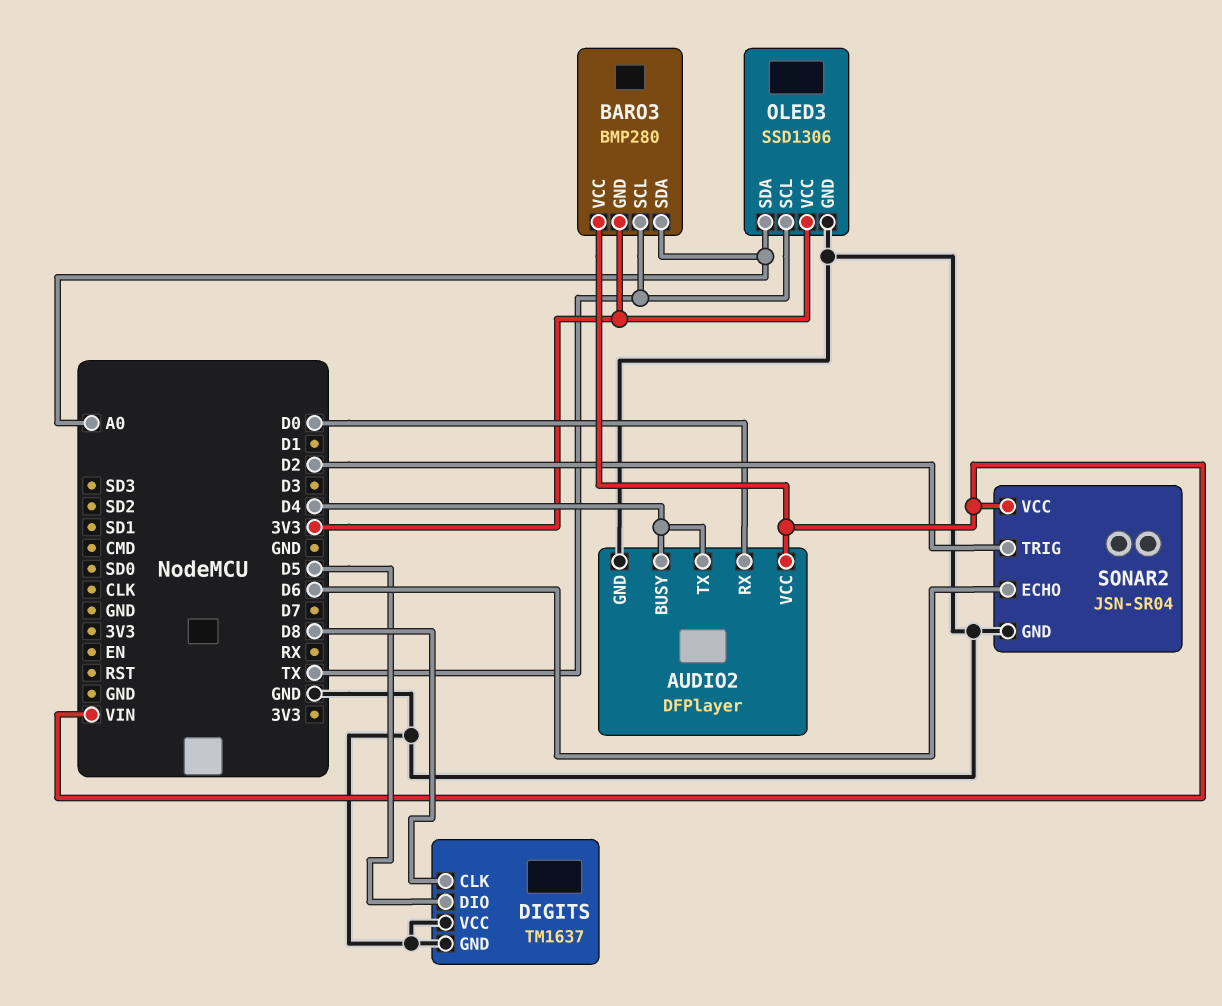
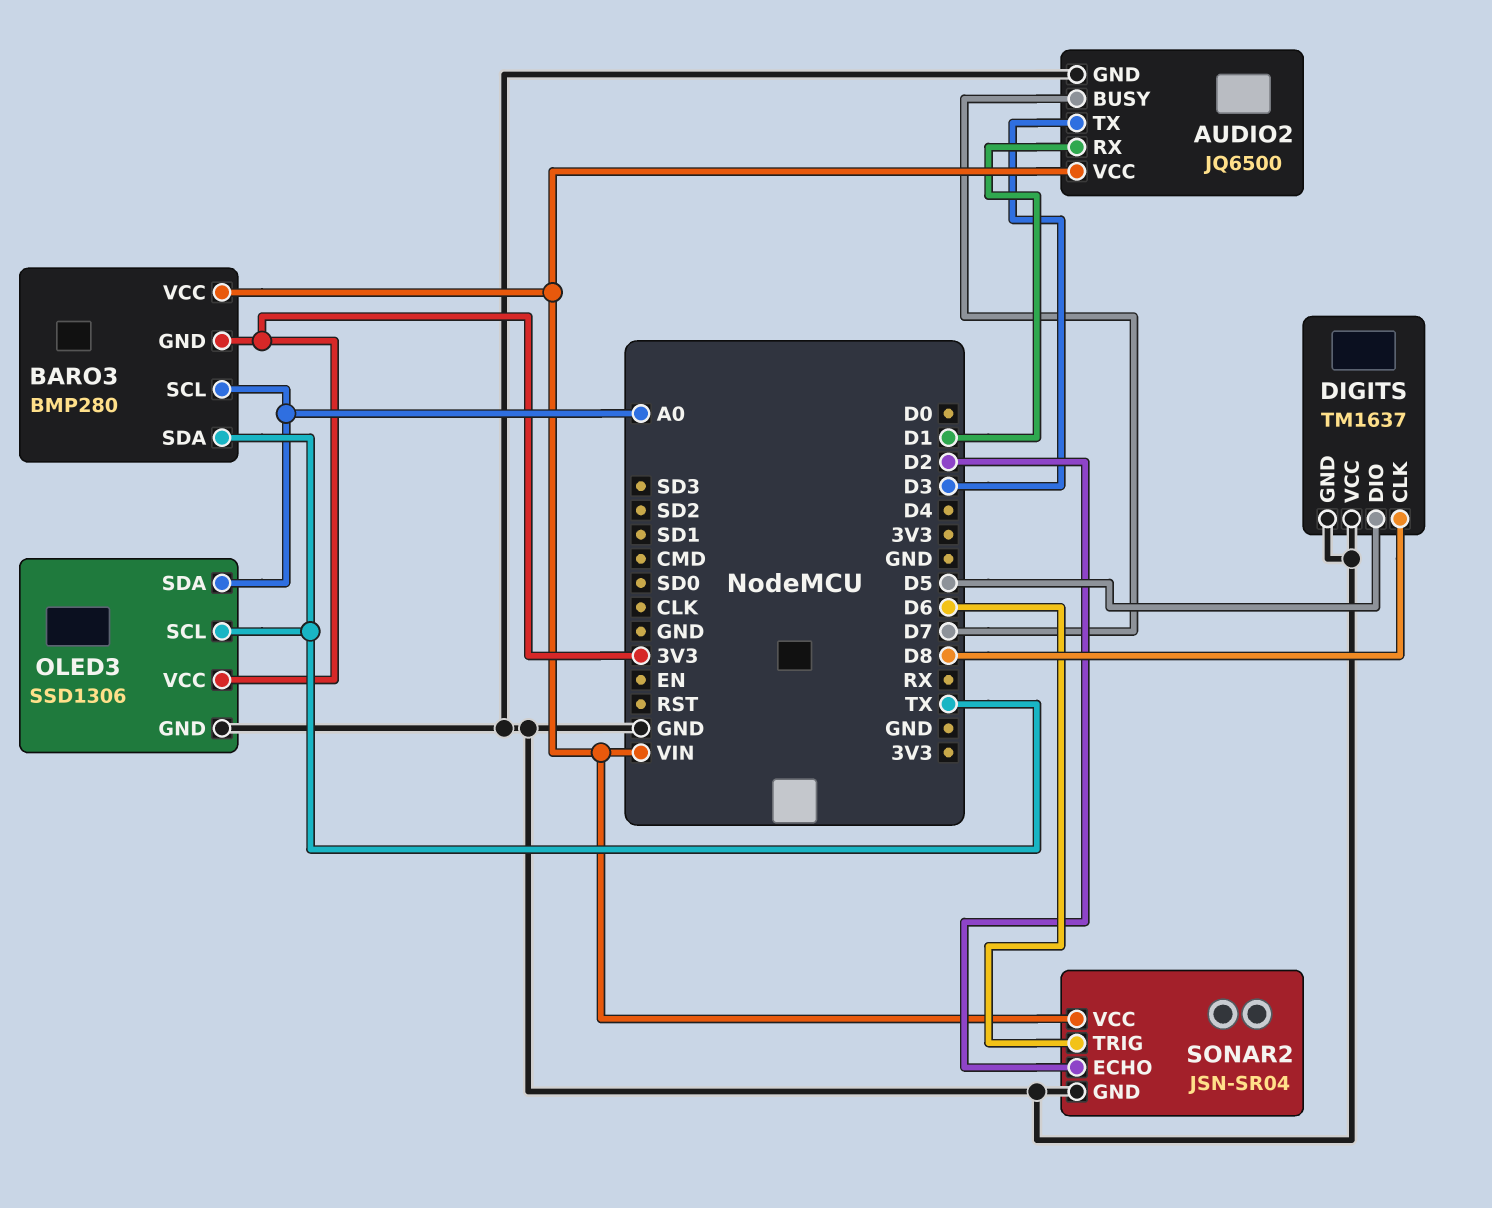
AUDIO2: DFPlayer -> JQ6500
AUDIO2 pin BUSY: D4 -> D7
AUDIO2 pin RX: D0 -> D1
AUDIO2 pin TX: D4 -> D3
BARO3 pin SCL: TX -> A0
BARO3 pin SDA: A0 -> TX
SONAR2 pin ECHO: D6 -> D2
SONAR2 pin TRIG: D2 -> D6

